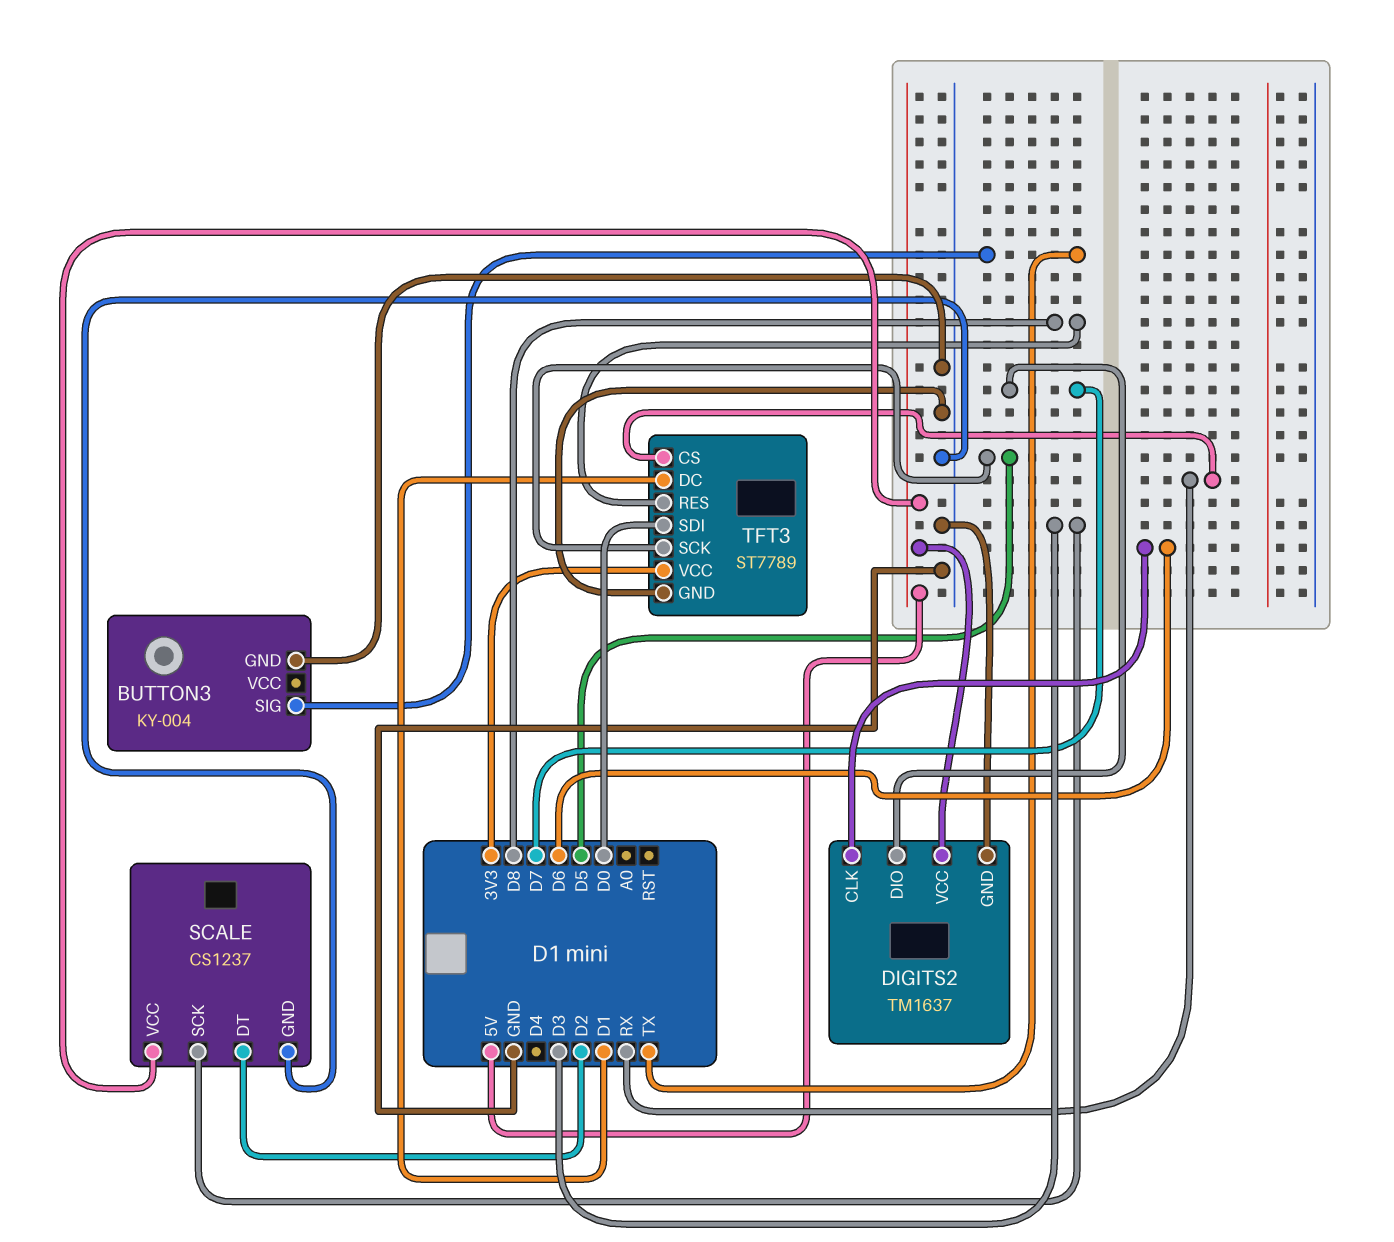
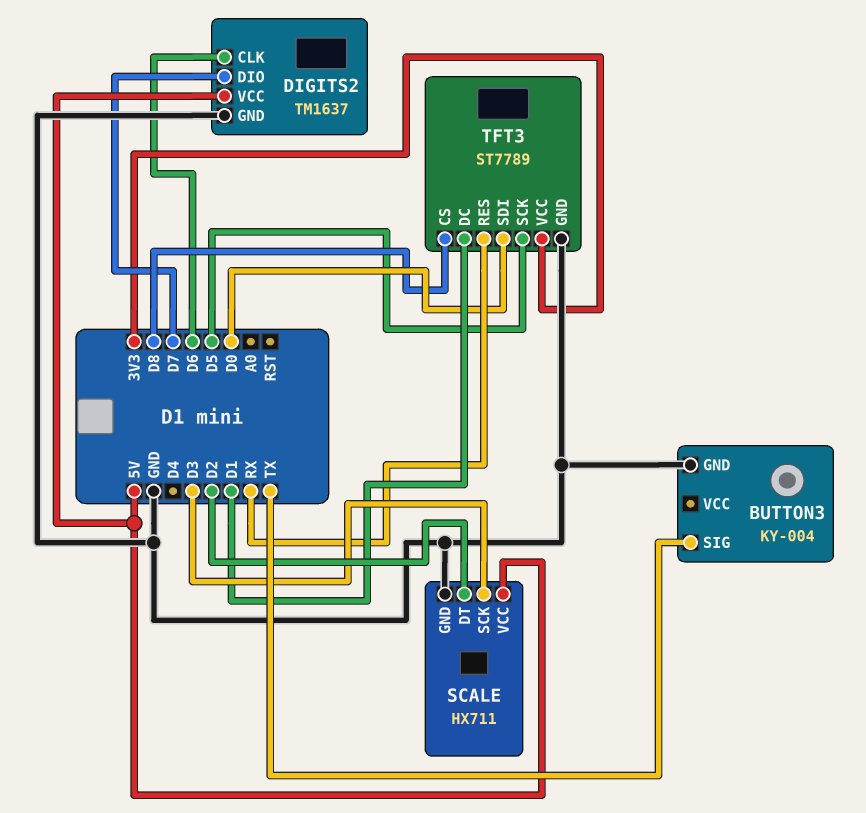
SCALE: CS1237 -> HX711
TFT3 pin CS: RX -> D8
TFT3 pin RES: D8 -> RX

